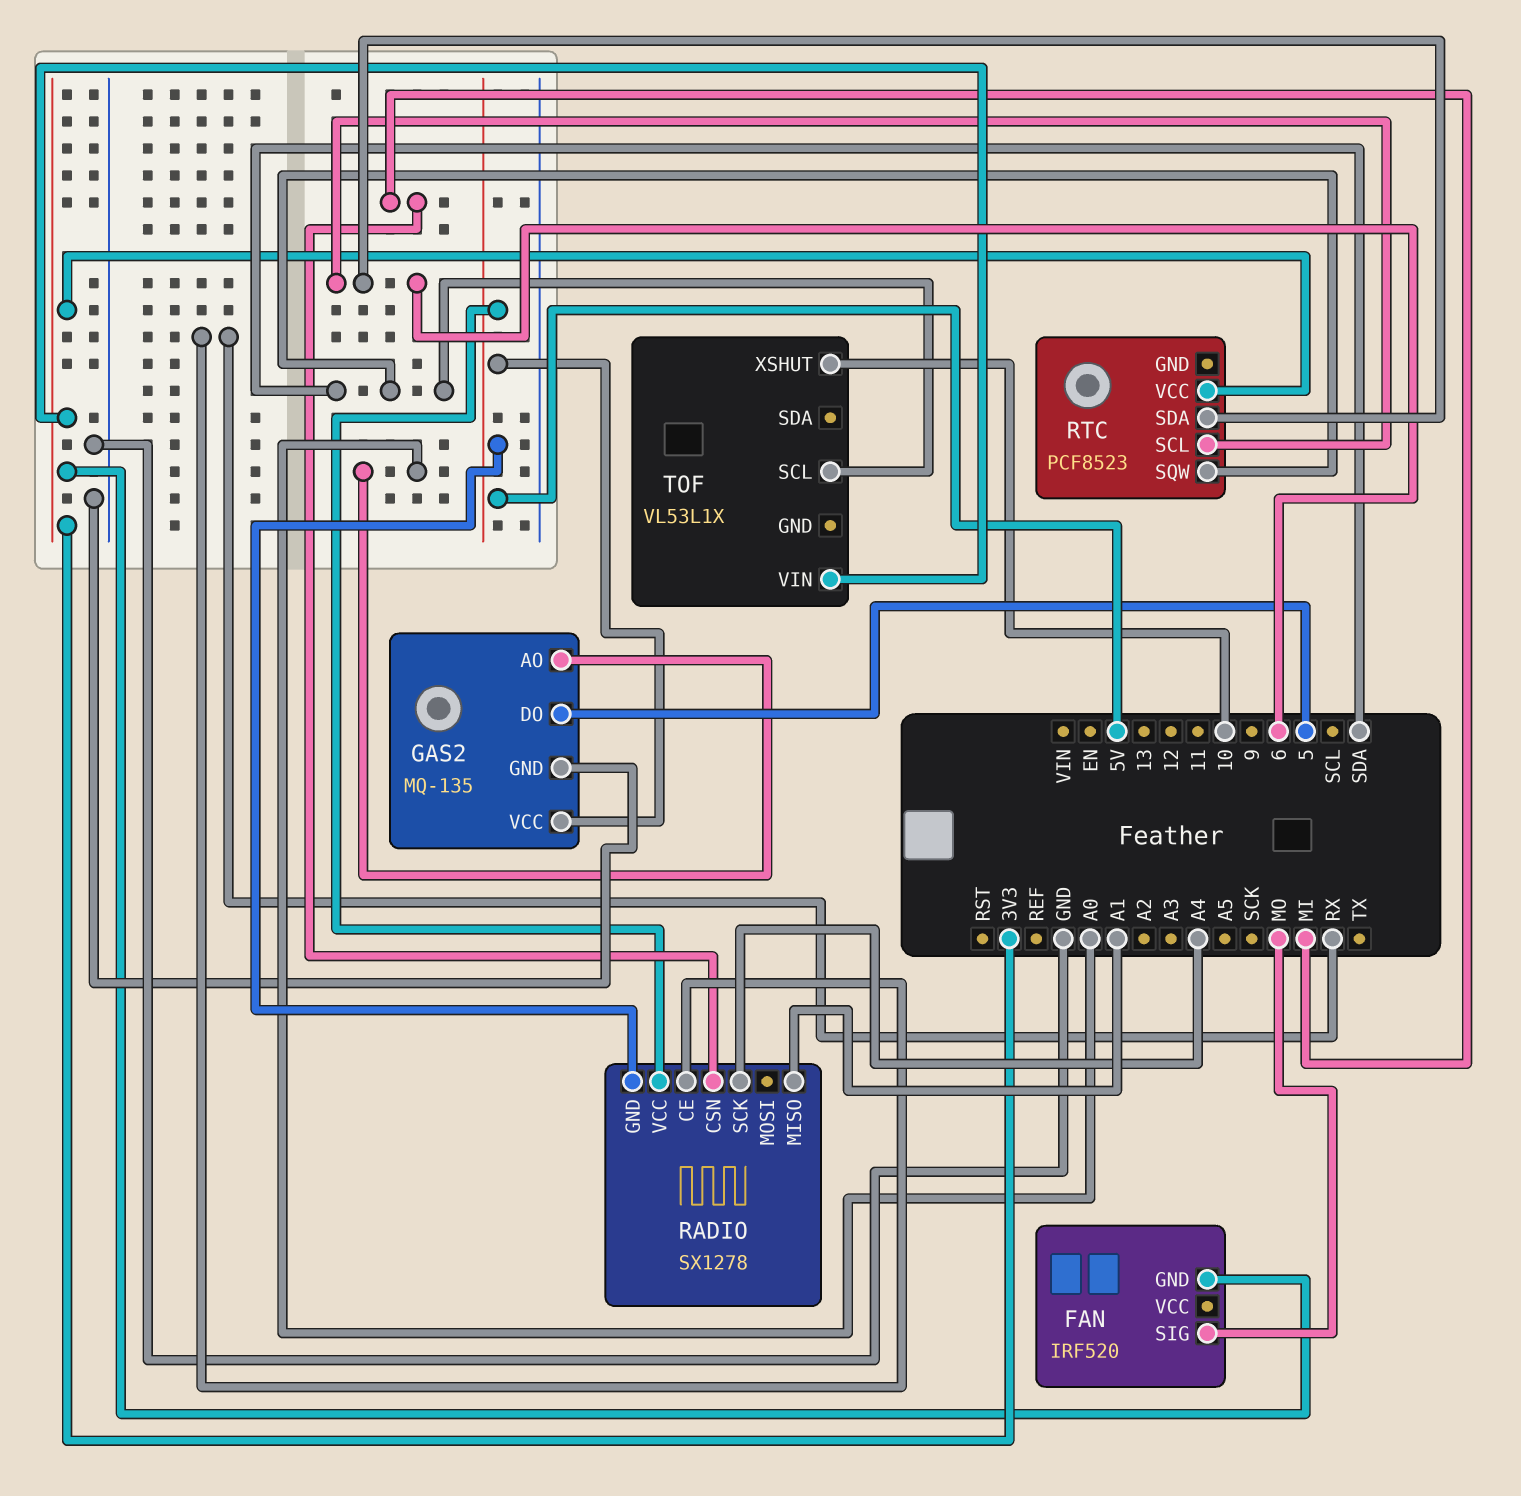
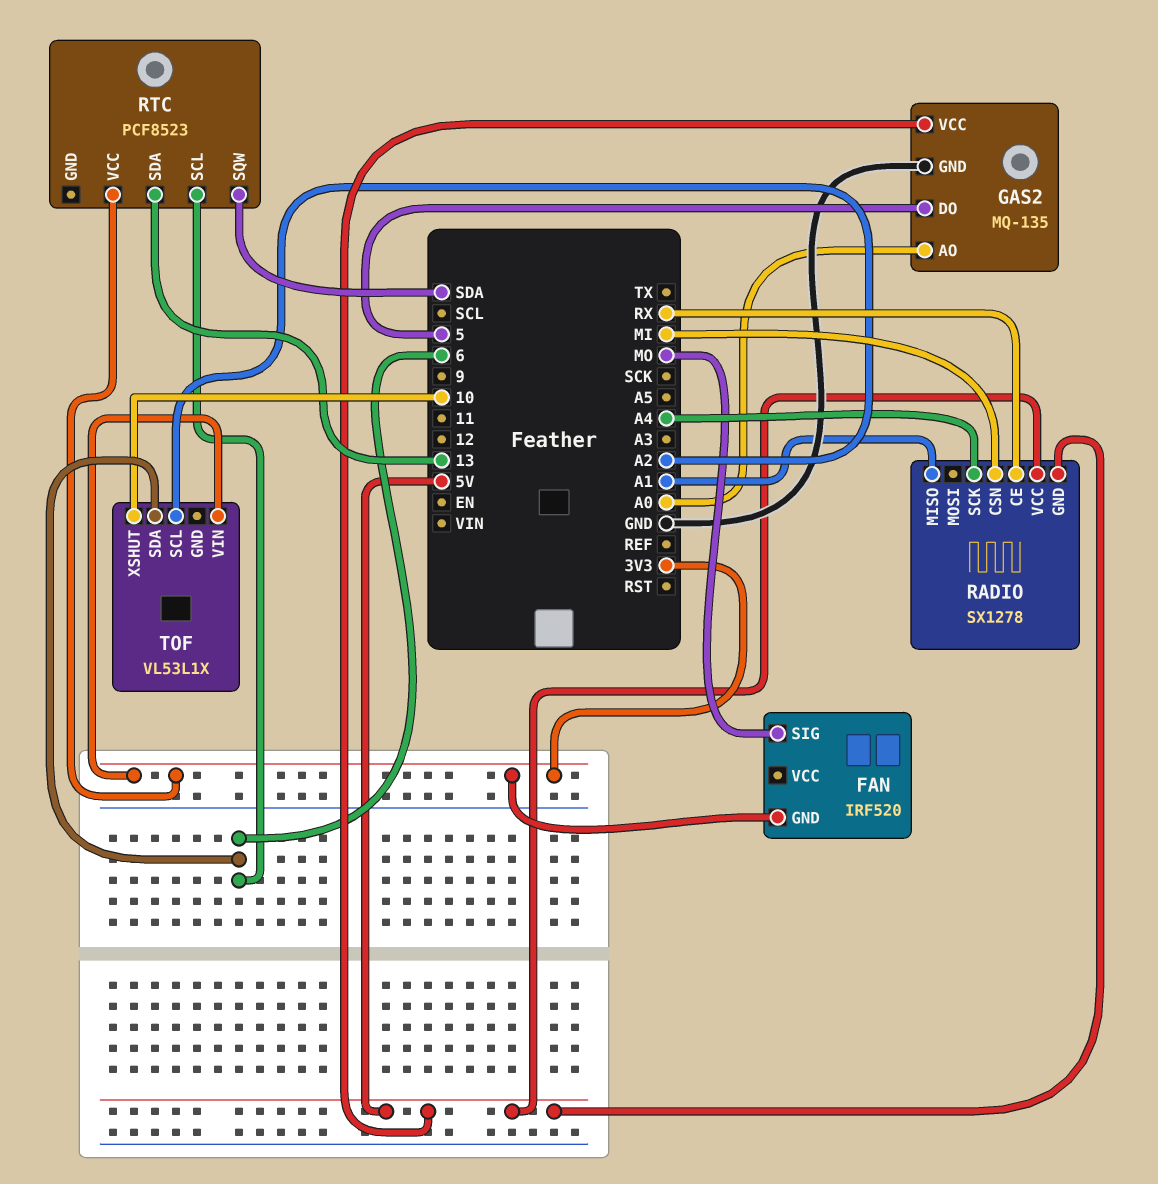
RTC pin SDA: 6 -> 13
TOF pin SCL: SDA -> A2
TOF pin SDA: none -> 6

